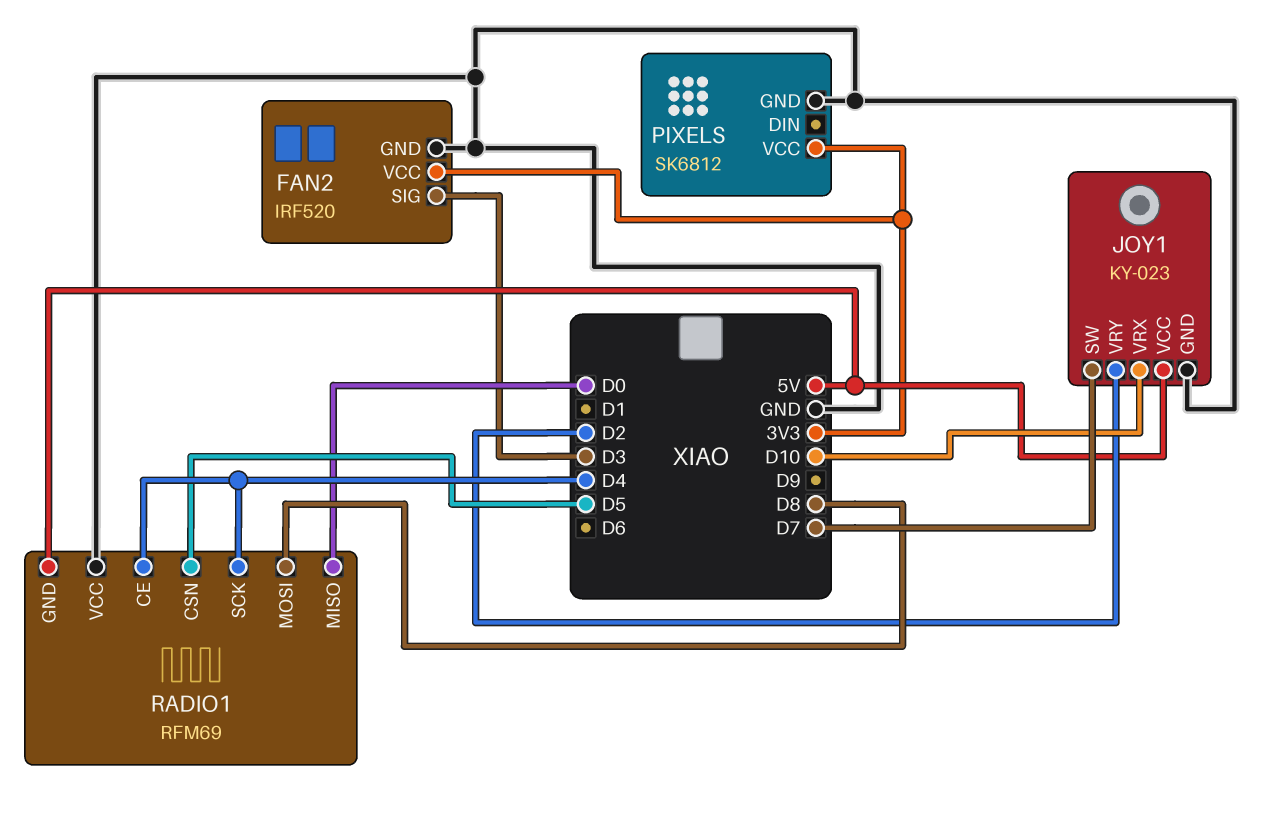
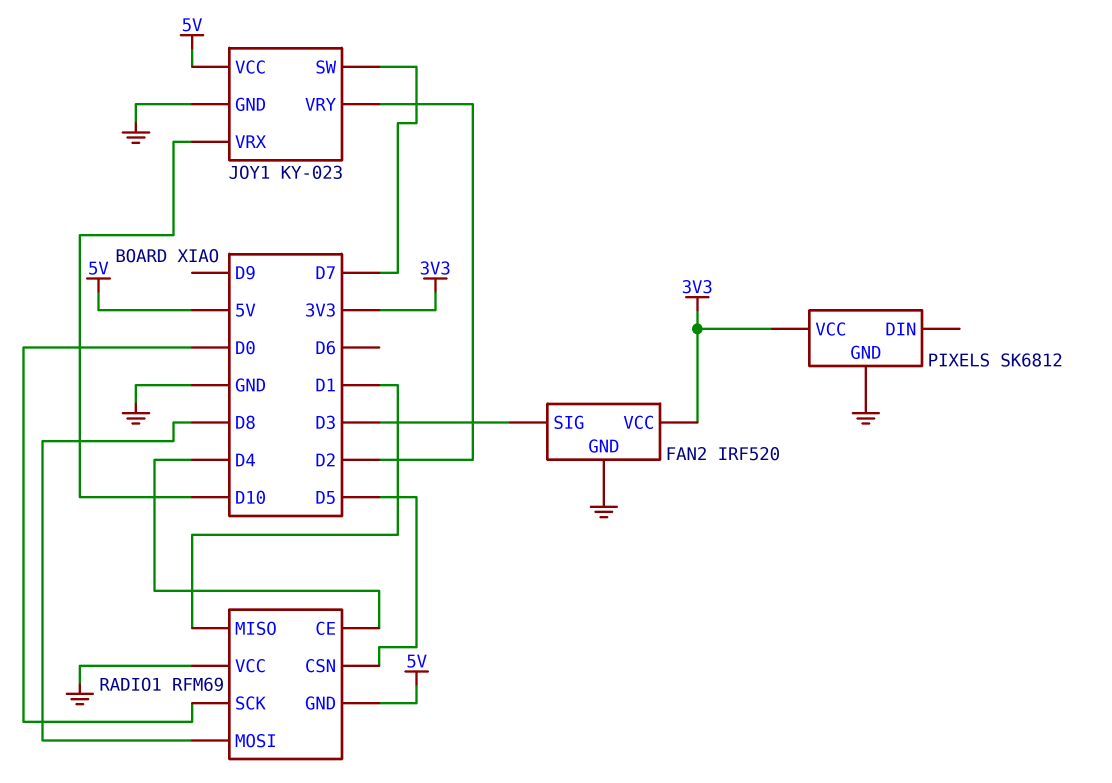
RADIO1 pin MISO: D0 -> D1
RADIO1 pin SCK: D4 -> D0

